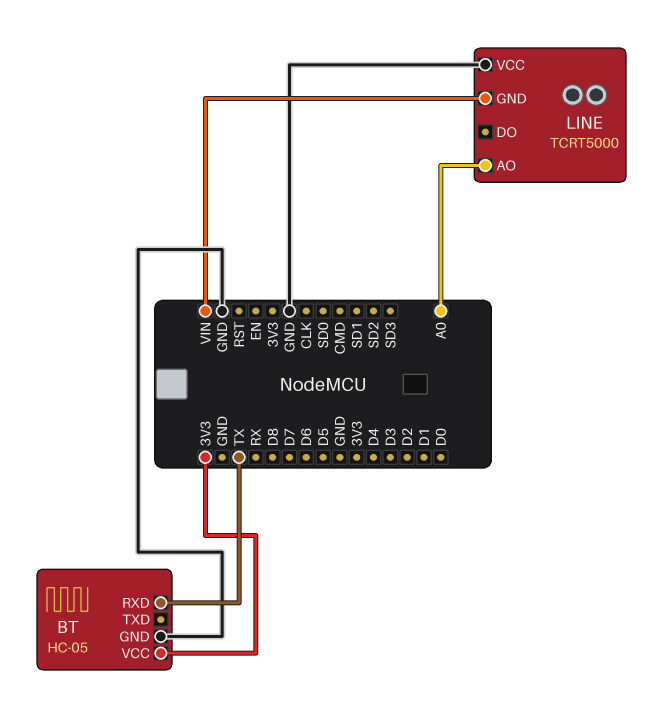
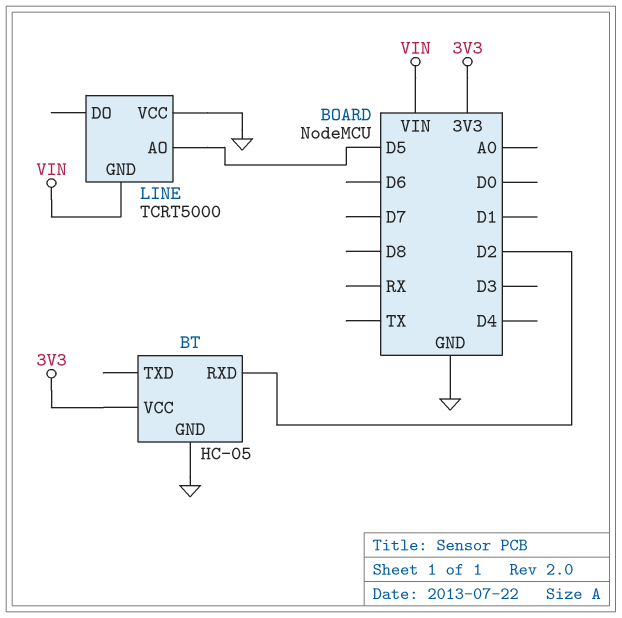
BT pin RXD: TX -> D2
LINE pin AO: A0 -> D5

